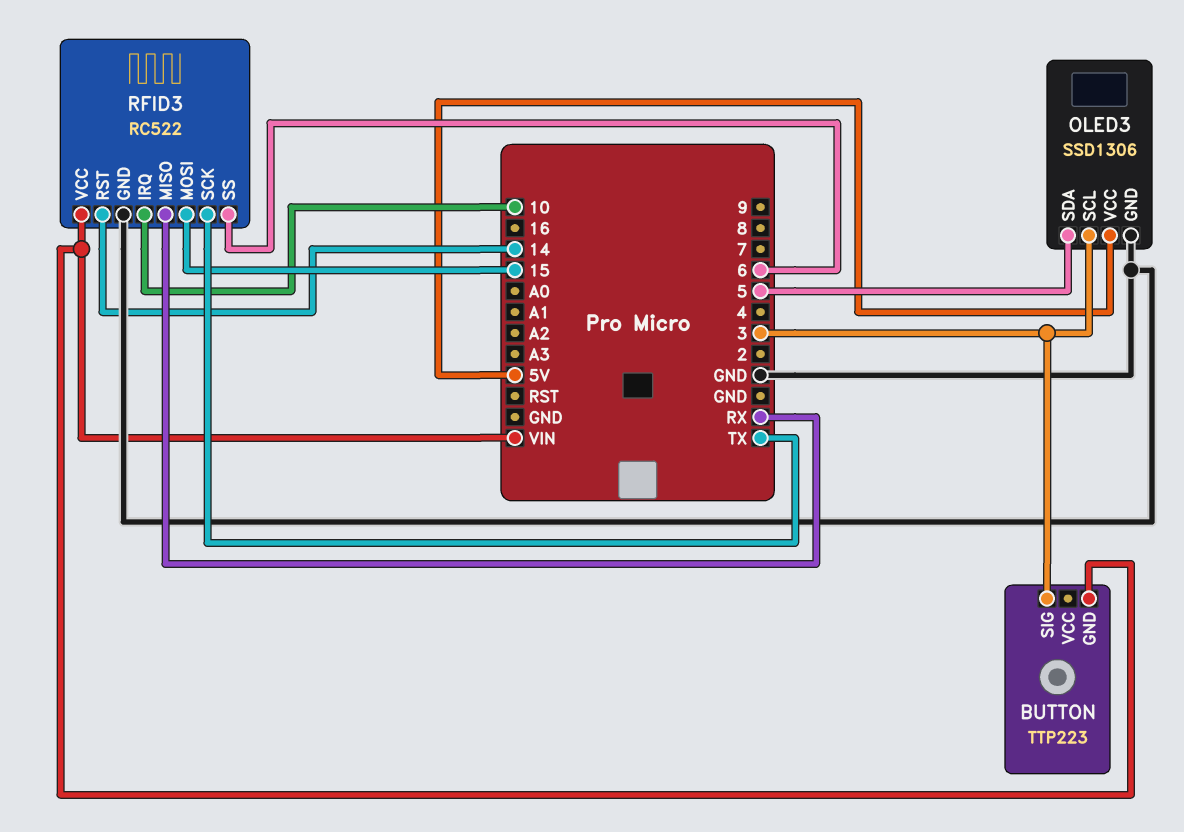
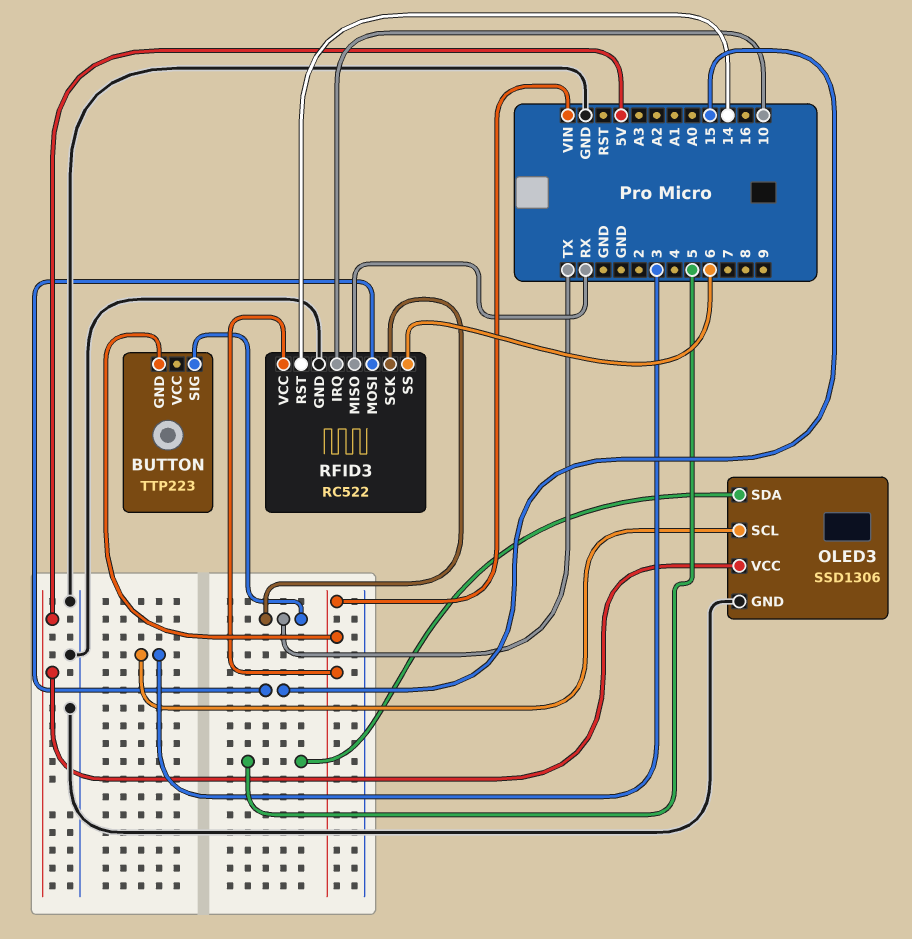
BUTTON pin SIG: 3 -> TX

